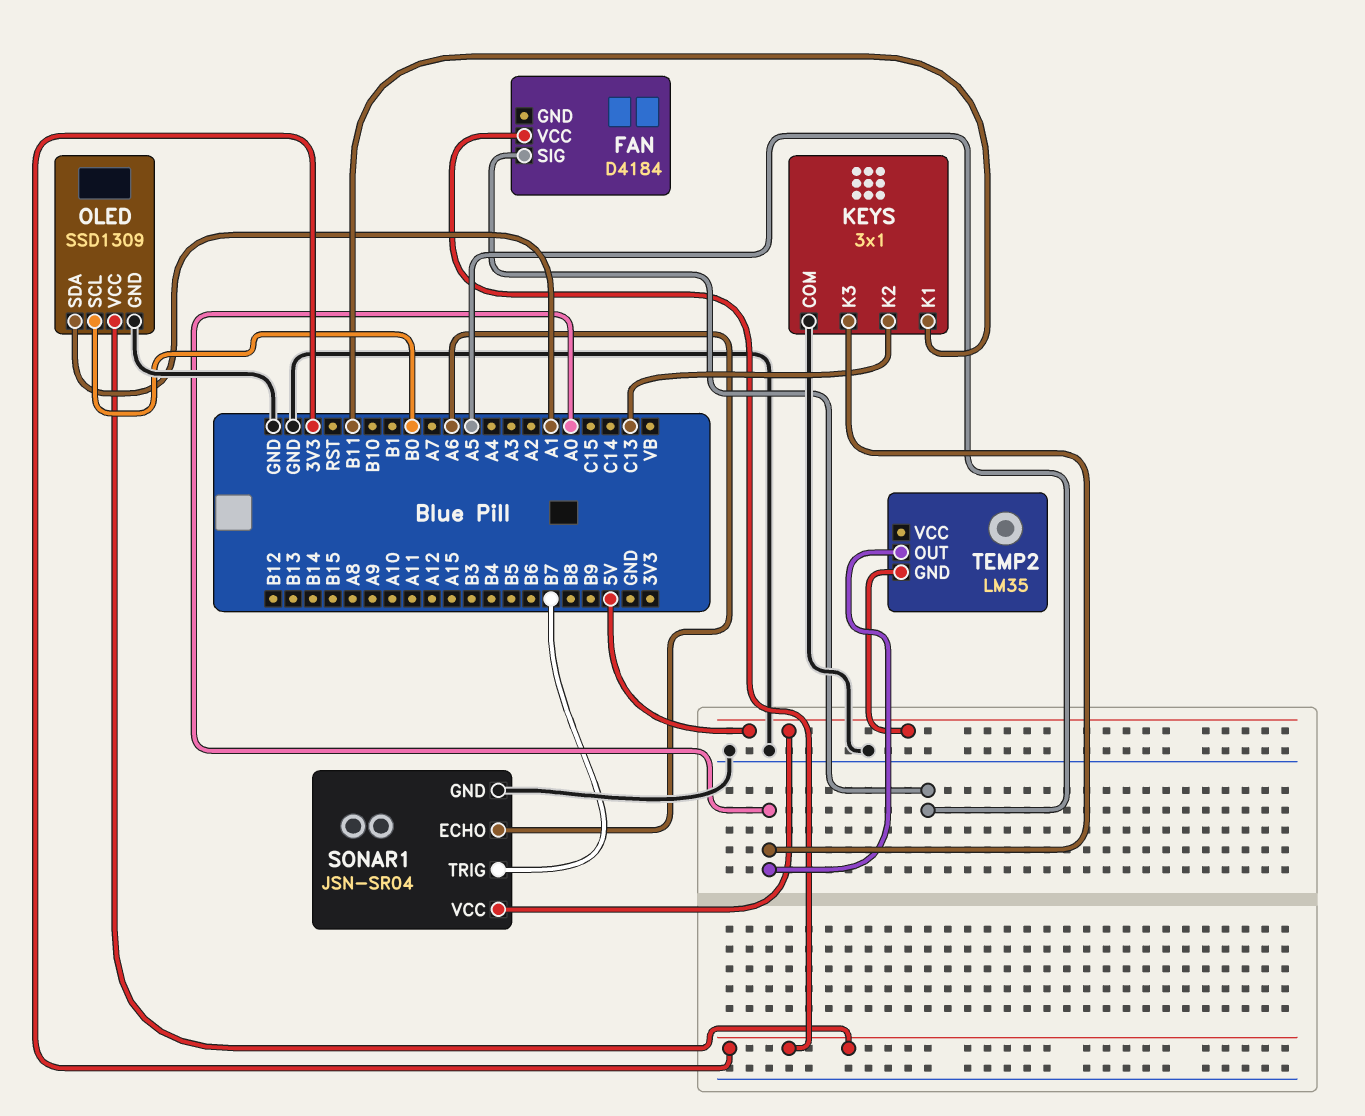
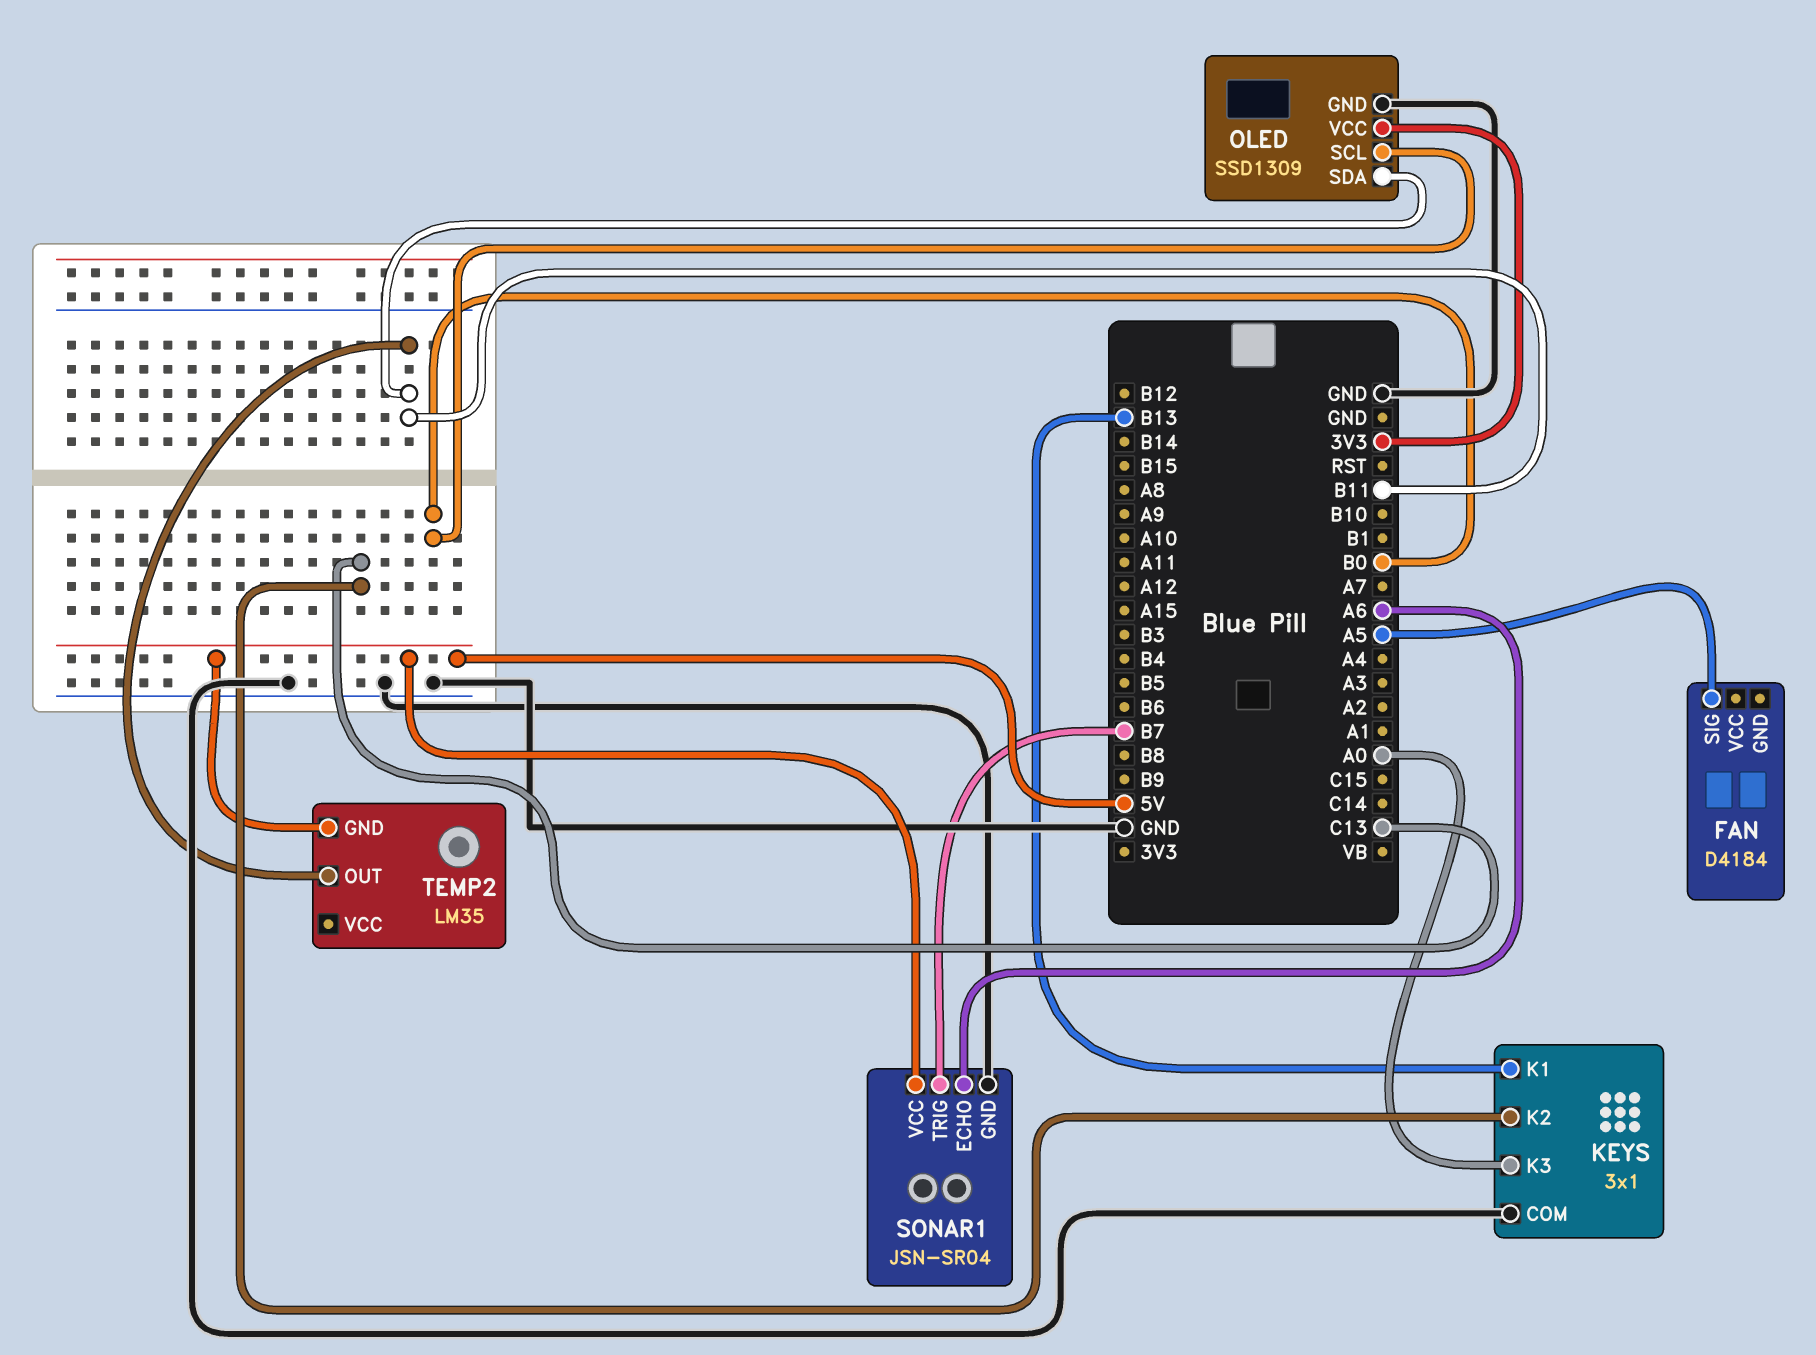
FAN pin VCC: 3V3 -> none
KEYS pin K1: B11 -> B13
OLED pin SDA: A1 -> B11
TEMP2 pin OUT: A0 -> B11

